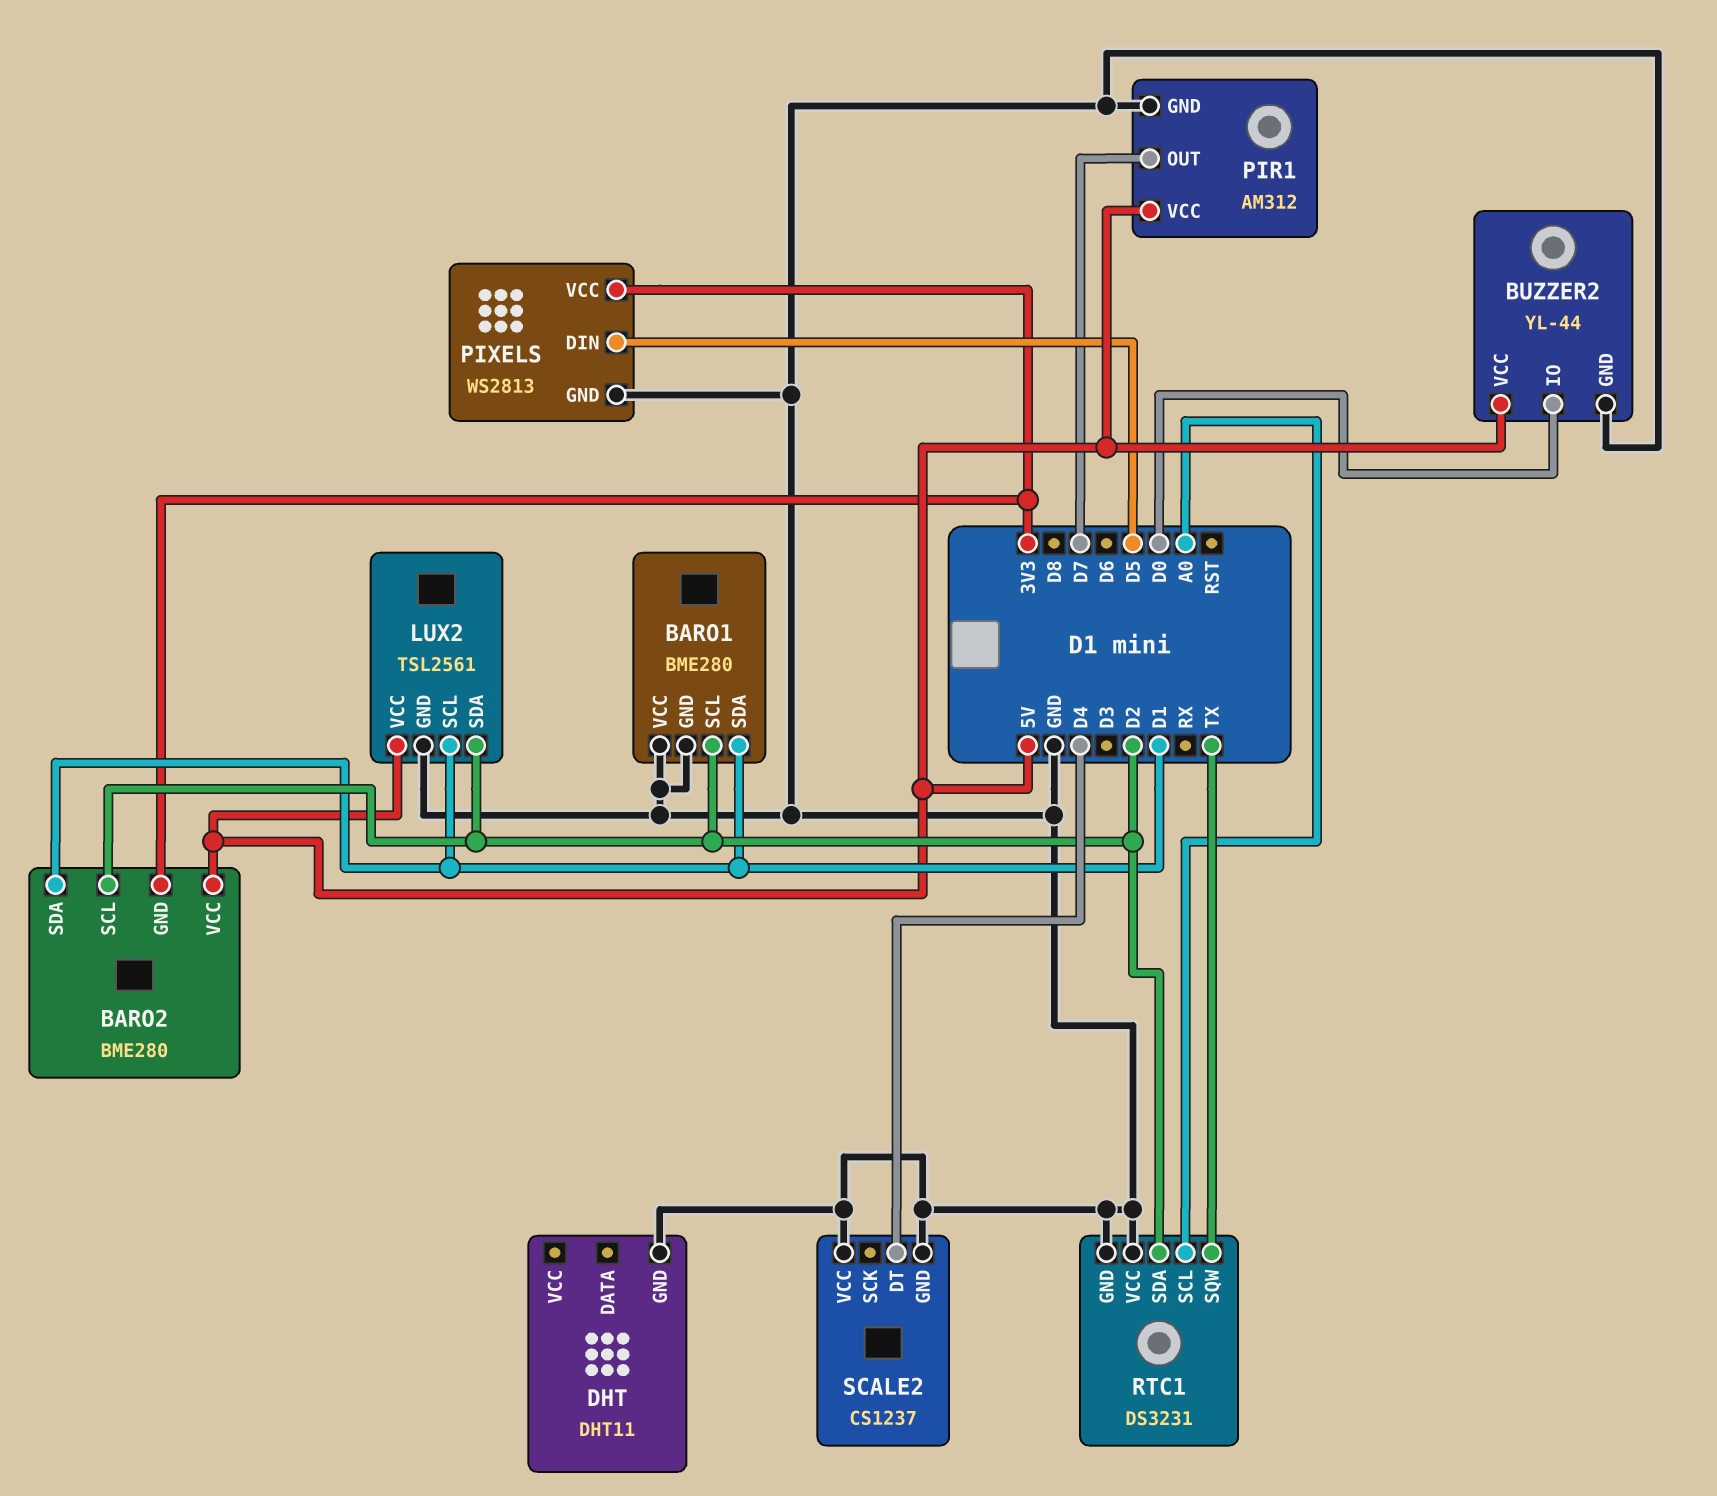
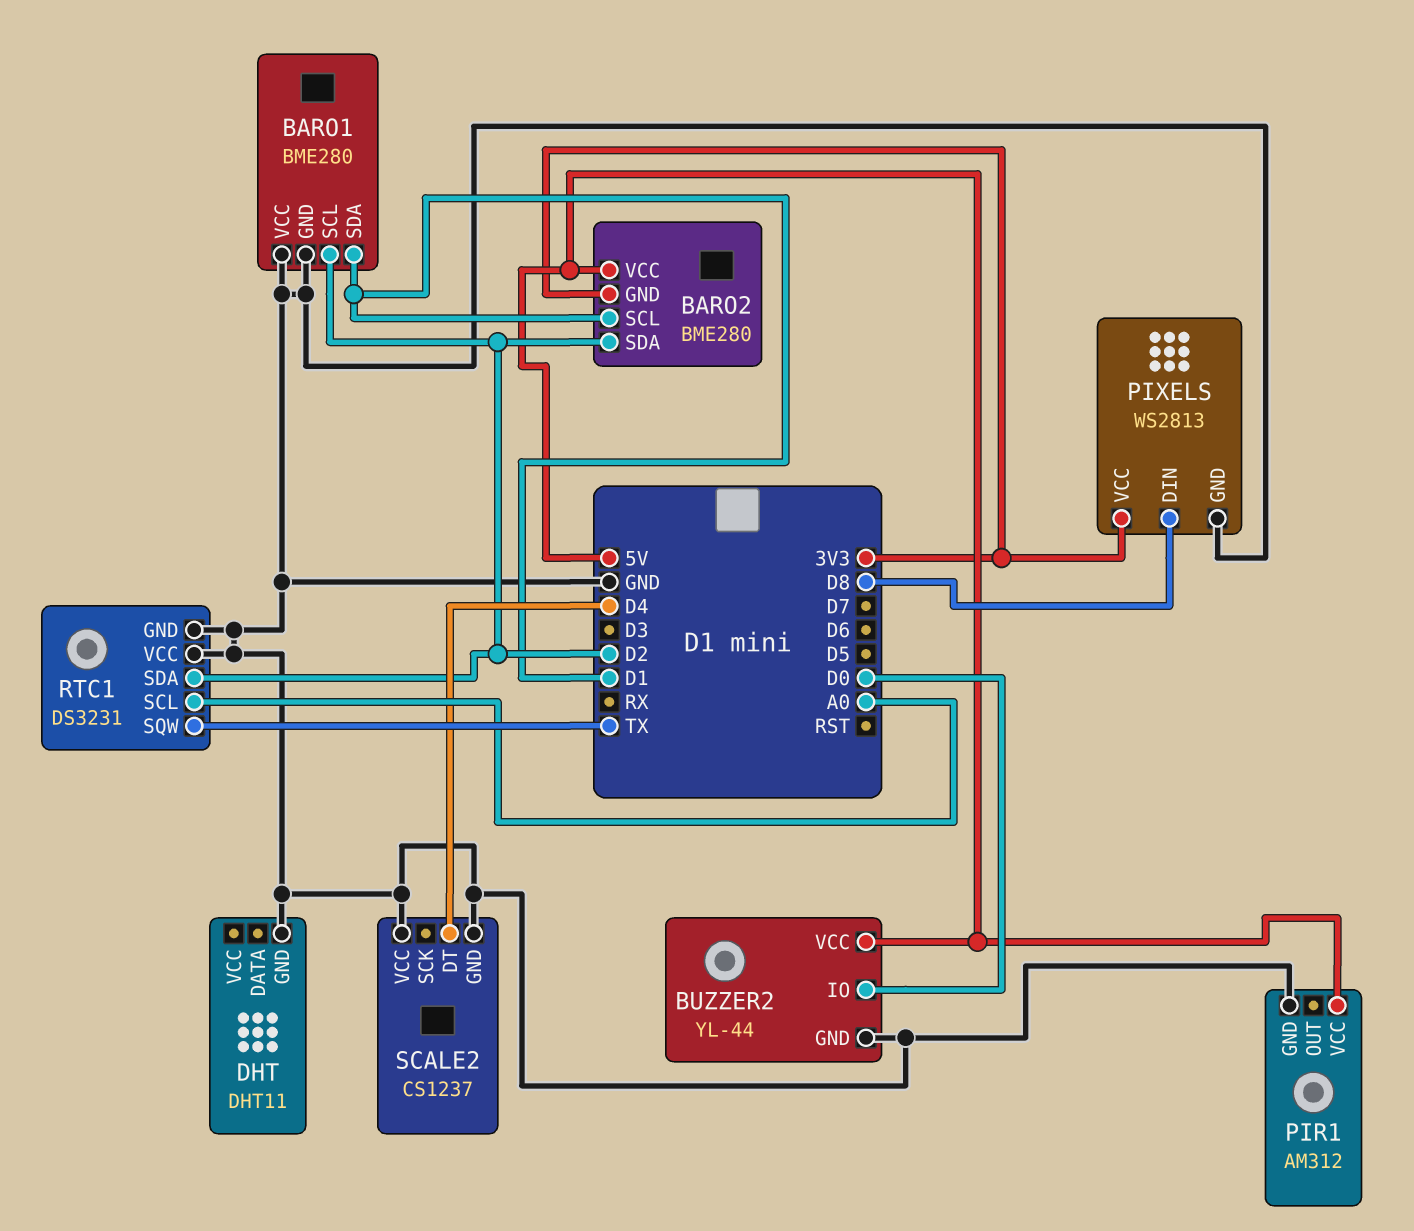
BARO2 pin SCL: D2 -> D1
BARO2 pin SDA: D1 -> D2
LUX2: TSL2561 -> none
LUX2 pin GND: GND -> none
LUX2 pin SCL: D1 -> none
LUX2 pin SDA: D2 -> none
LUX2 pin VCC: 5V -> none
PIR1 pin OUT: D7 -> none
PIXELS pin DIN: D5 -> D8

